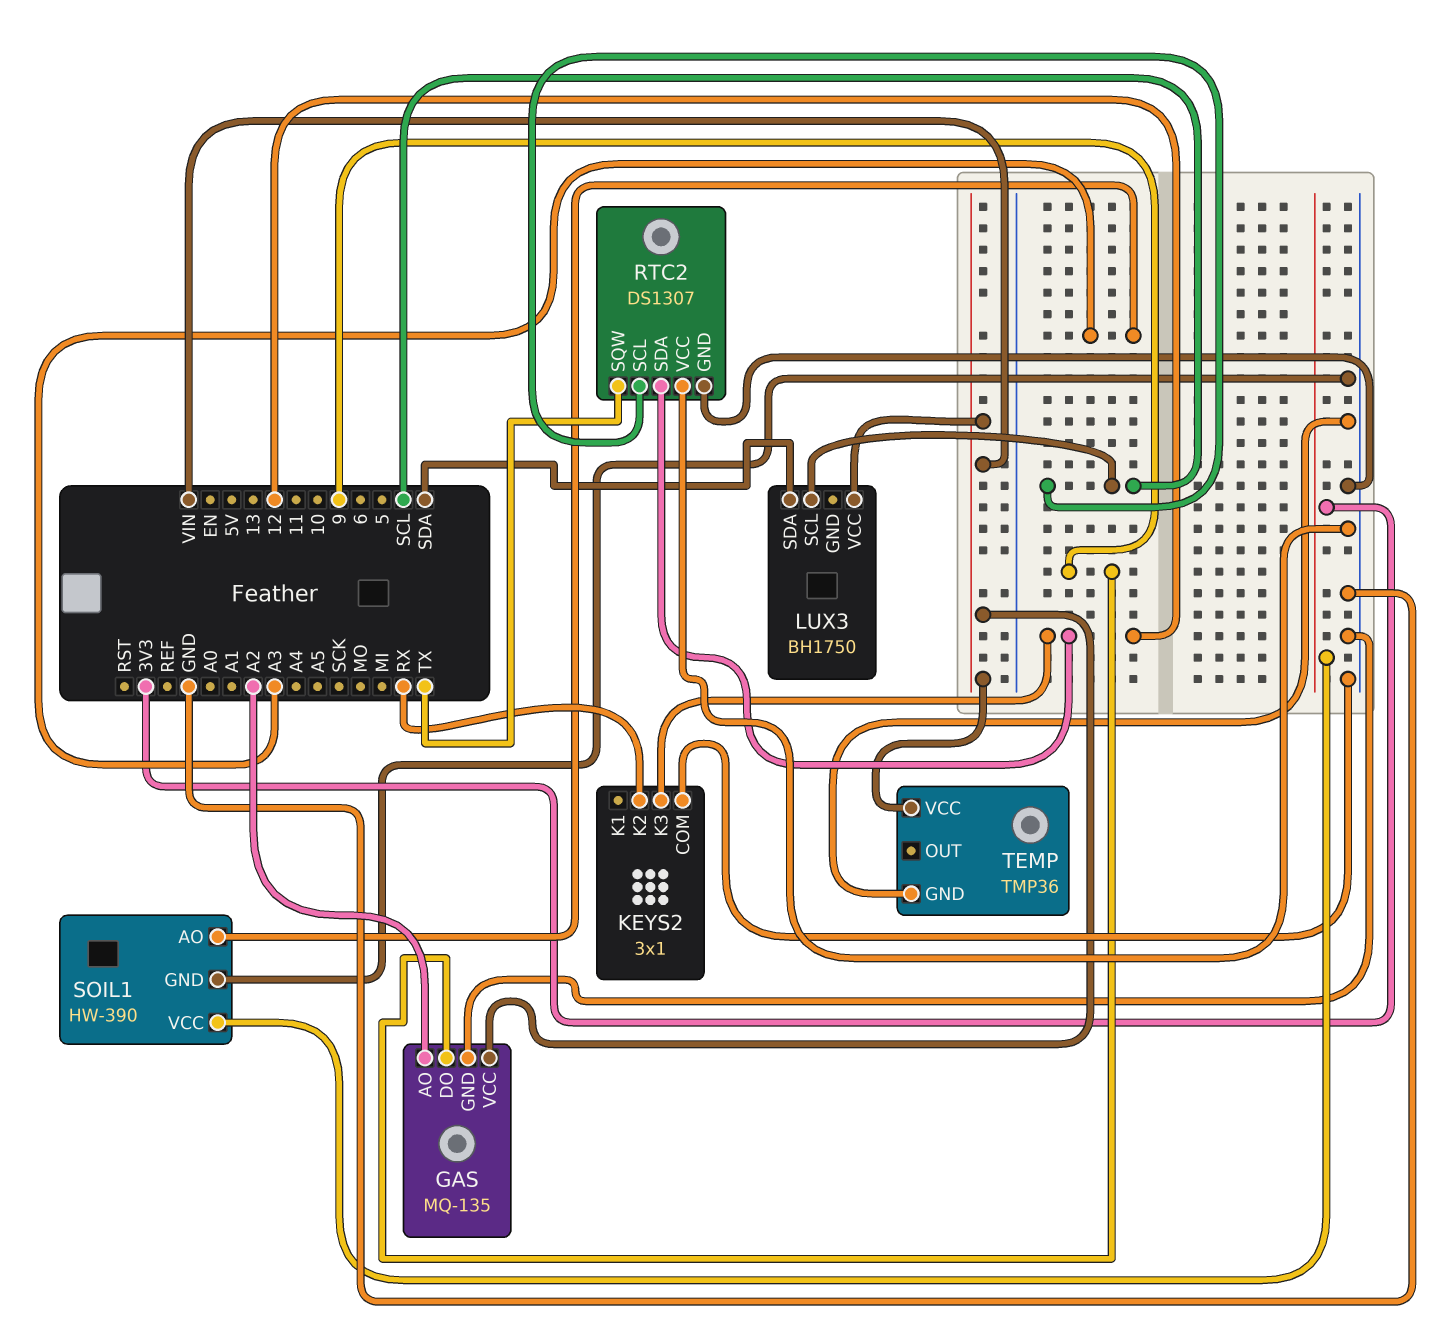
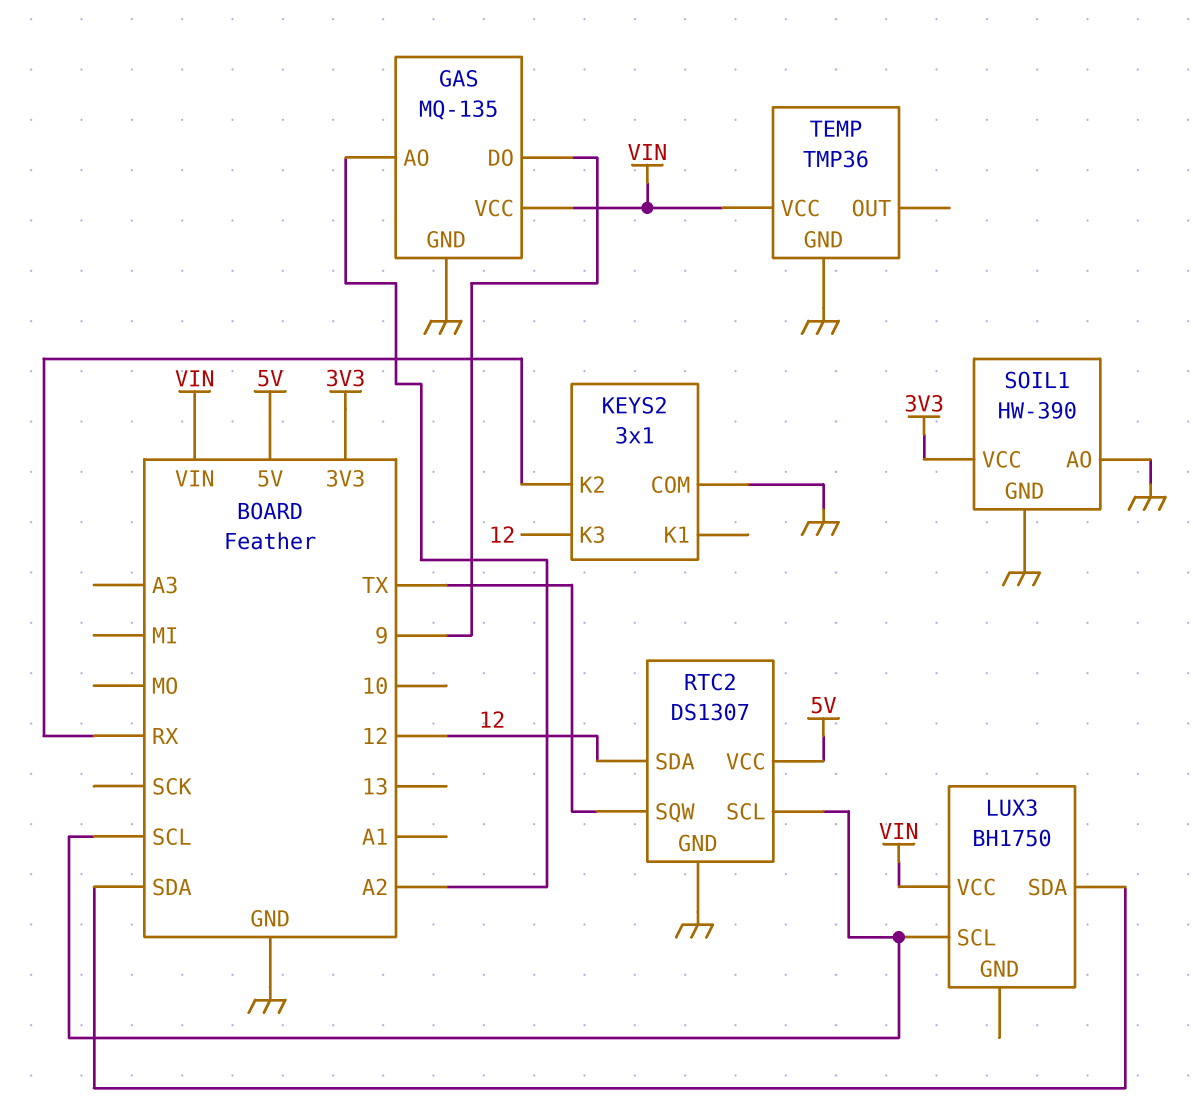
RTC2 pin VCC: GND -> 5V
SOIL1 pin AO: A3 -> GND

